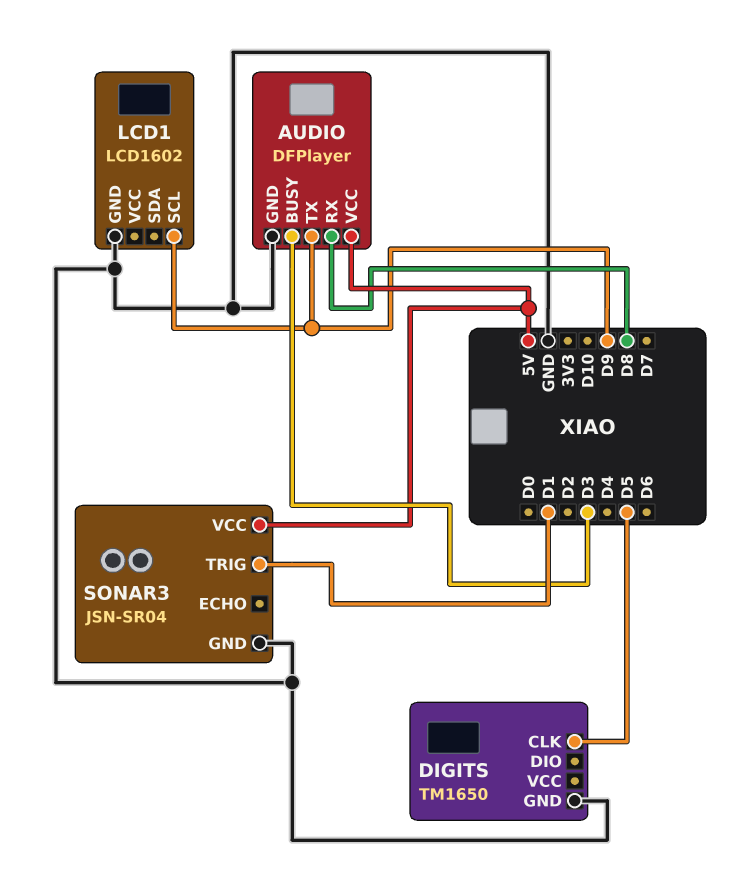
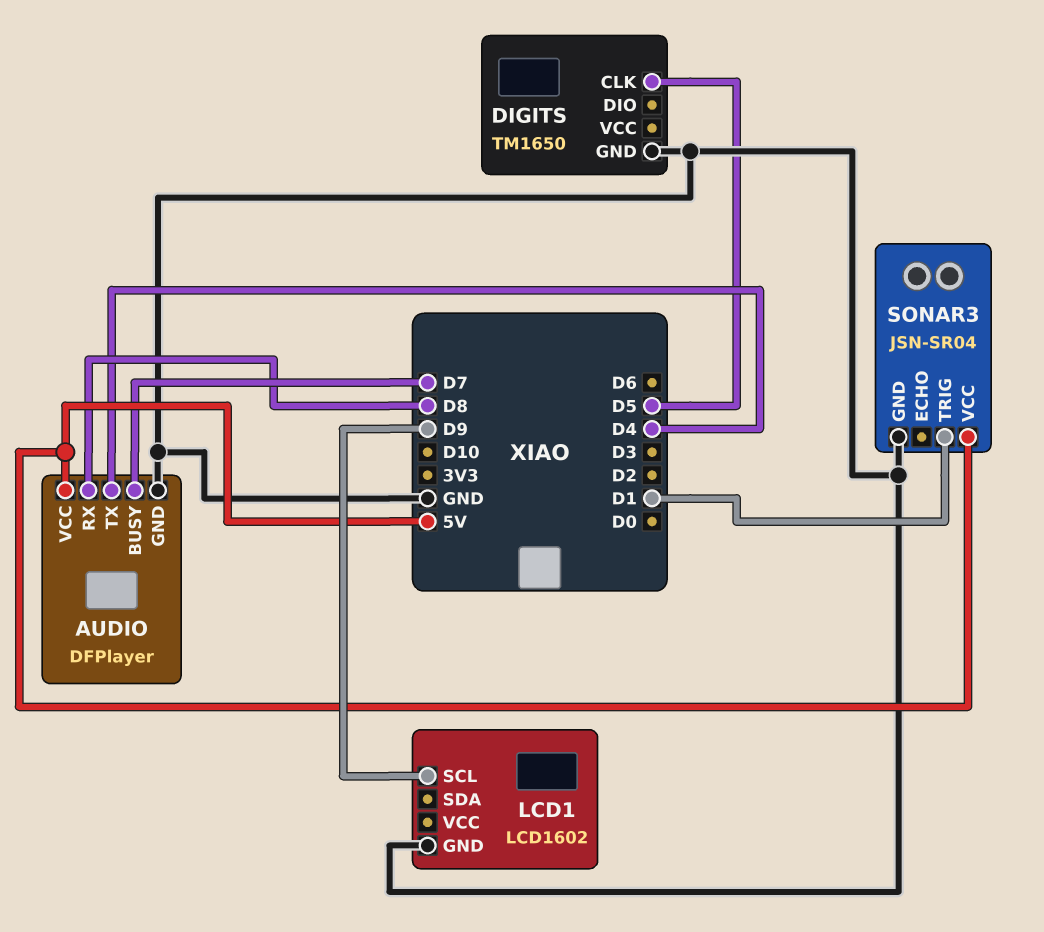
AUDIO pin BUSY: D3 -> D7
AUDIO pin TX: D9 -> D4

